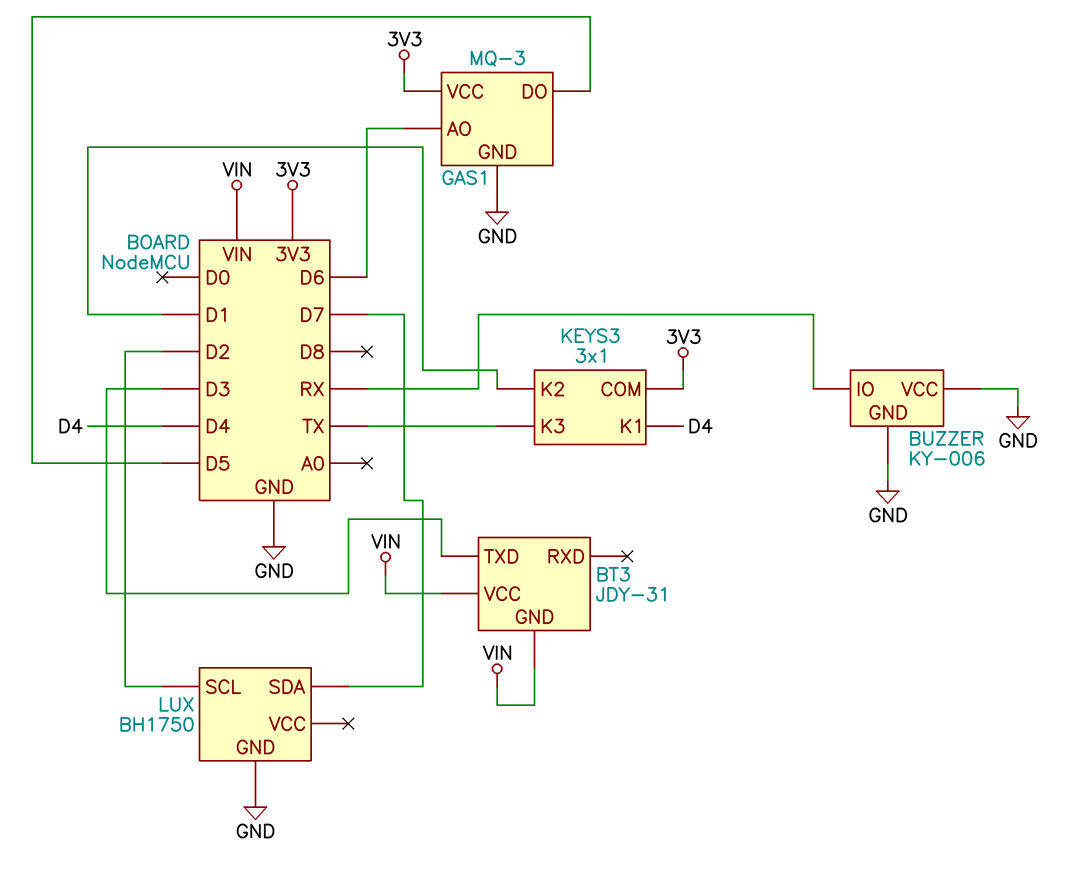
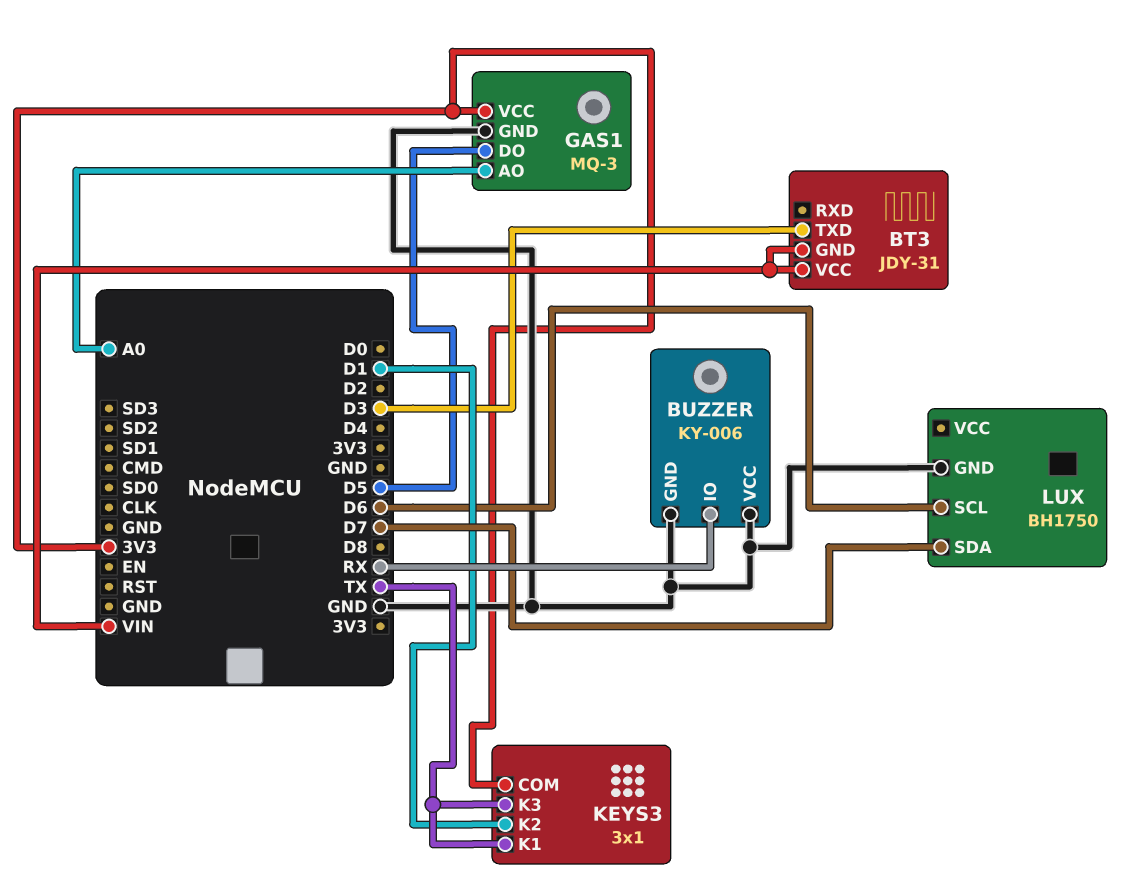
GAS1 pin AO: D6 -> A0
KEYS3 pin K1: D4 -> TX
LUX pin SCL: D2 -> D6

